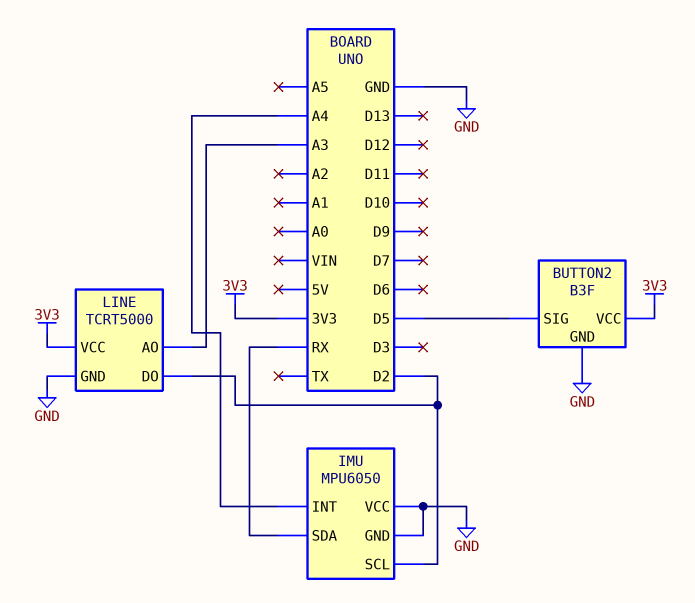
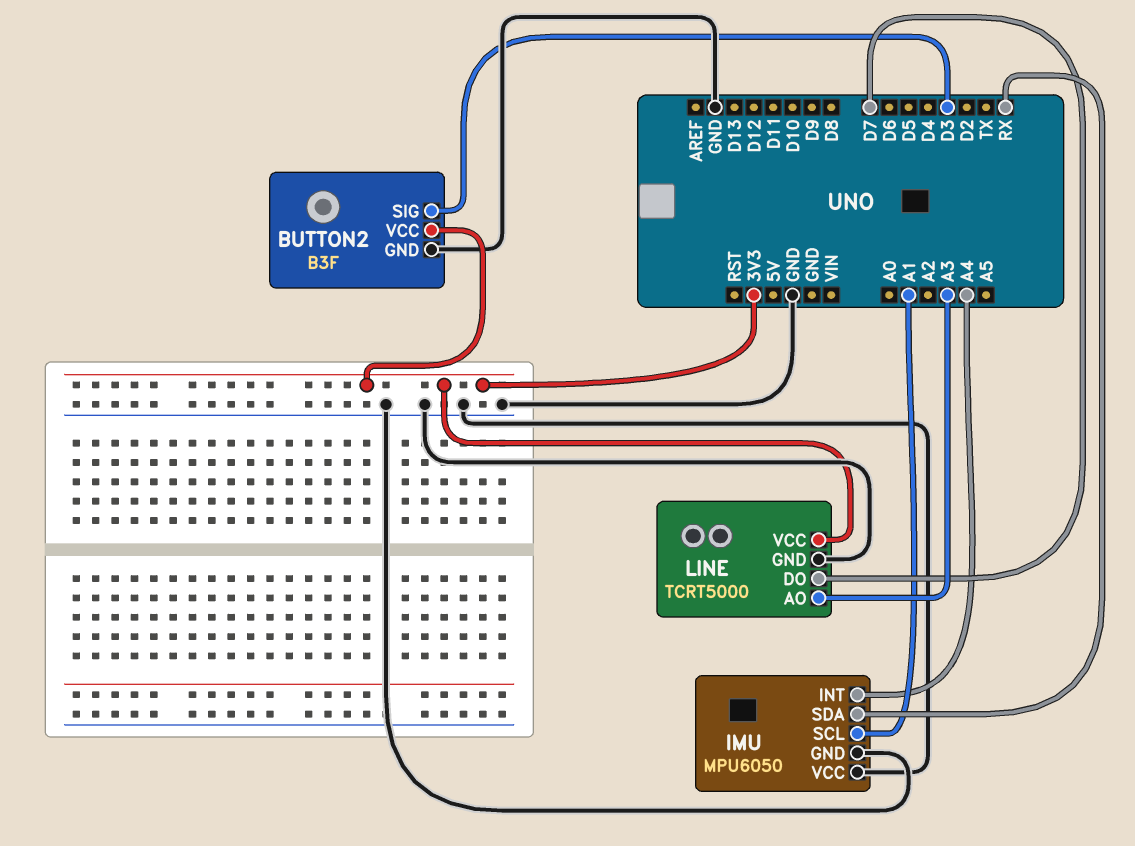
BUTTON2 pin SIG: D5 -> D3
IMU pin SCL: D2 -> A1
LINE pin DO: D2 -> D7

